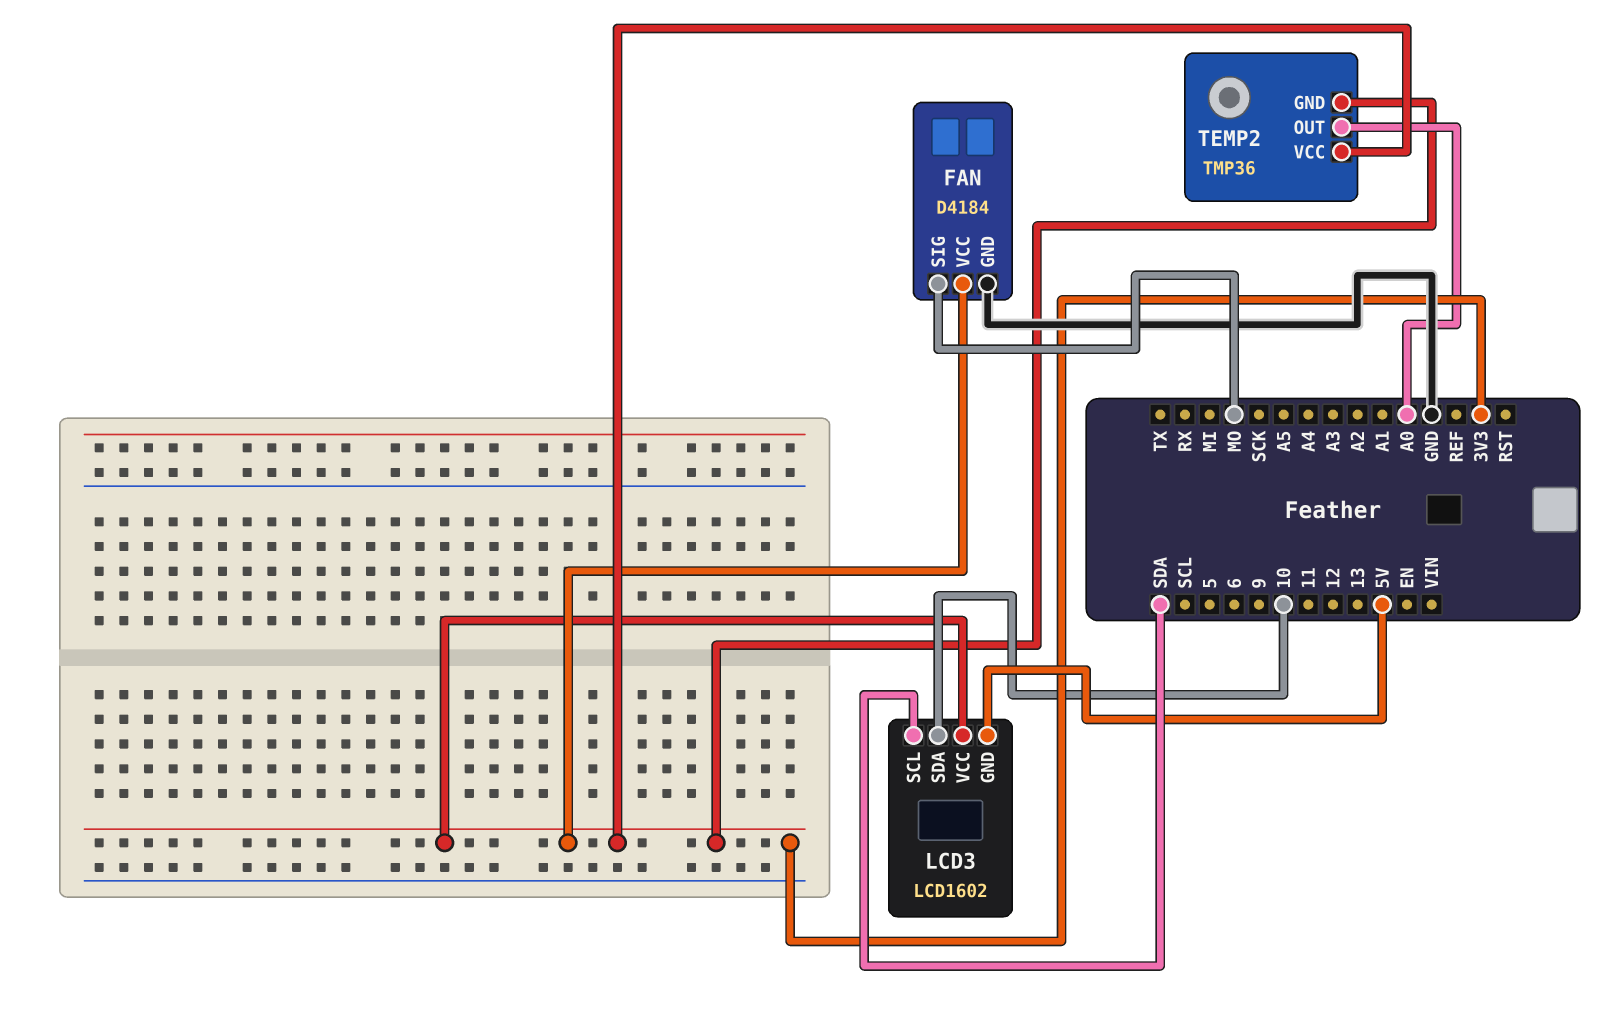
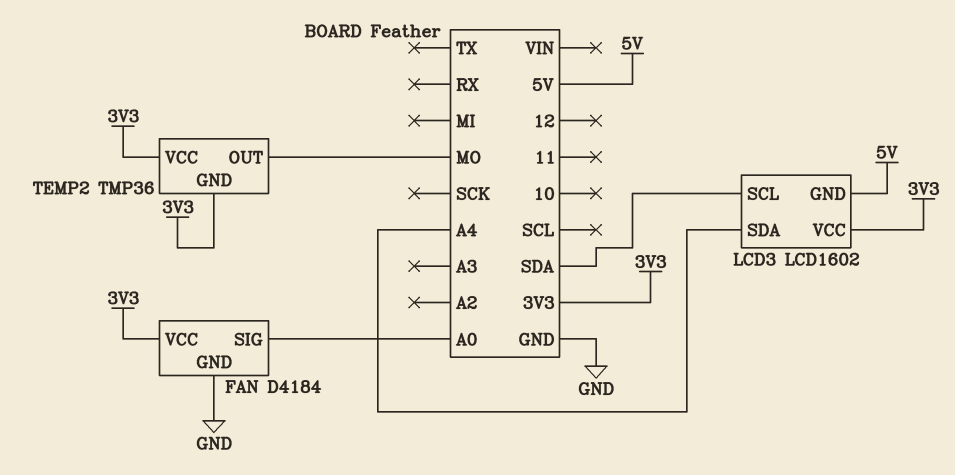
FAN pin SIG: MO -> A0
LCD3 pin SDA: 10 -> A4
TEMP2 pin OUT: A0 -> MO

